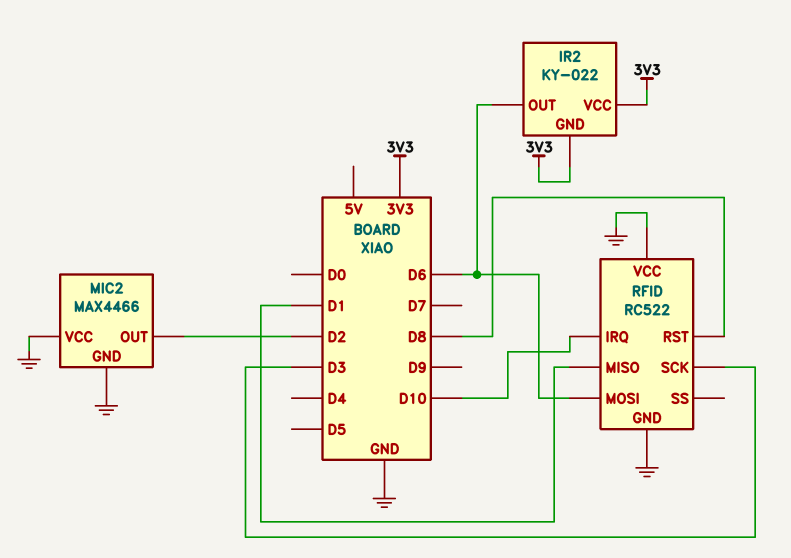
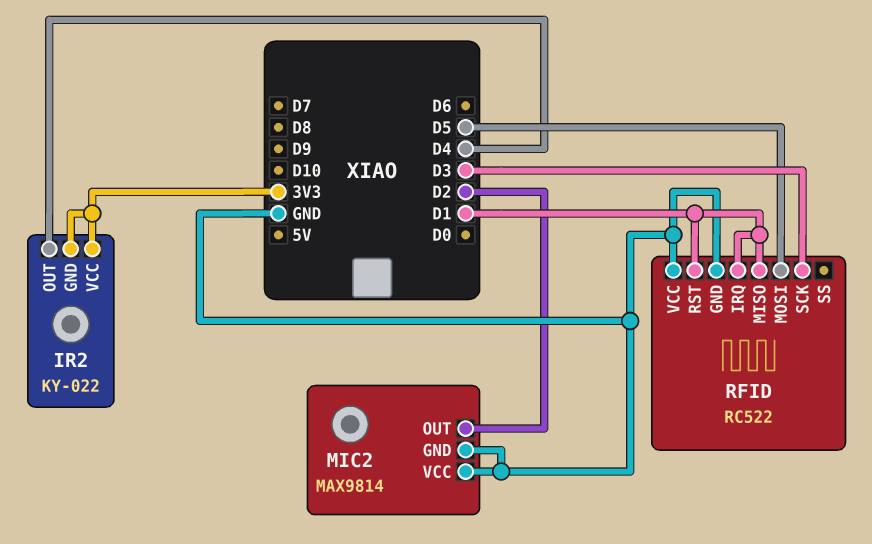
IR2 pin OUT: D6 -> D4
MIC2: MAX4466 -> MAX9814
RFID pin IRQ: D10 -> D1
RFID pin MOSI: D6 -> D5
RFID pin RST: D8 -> D1

